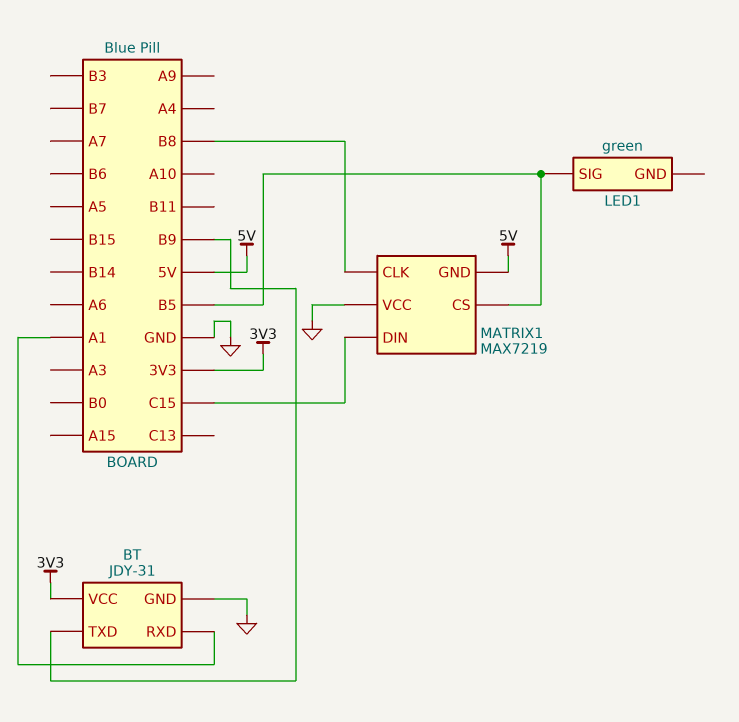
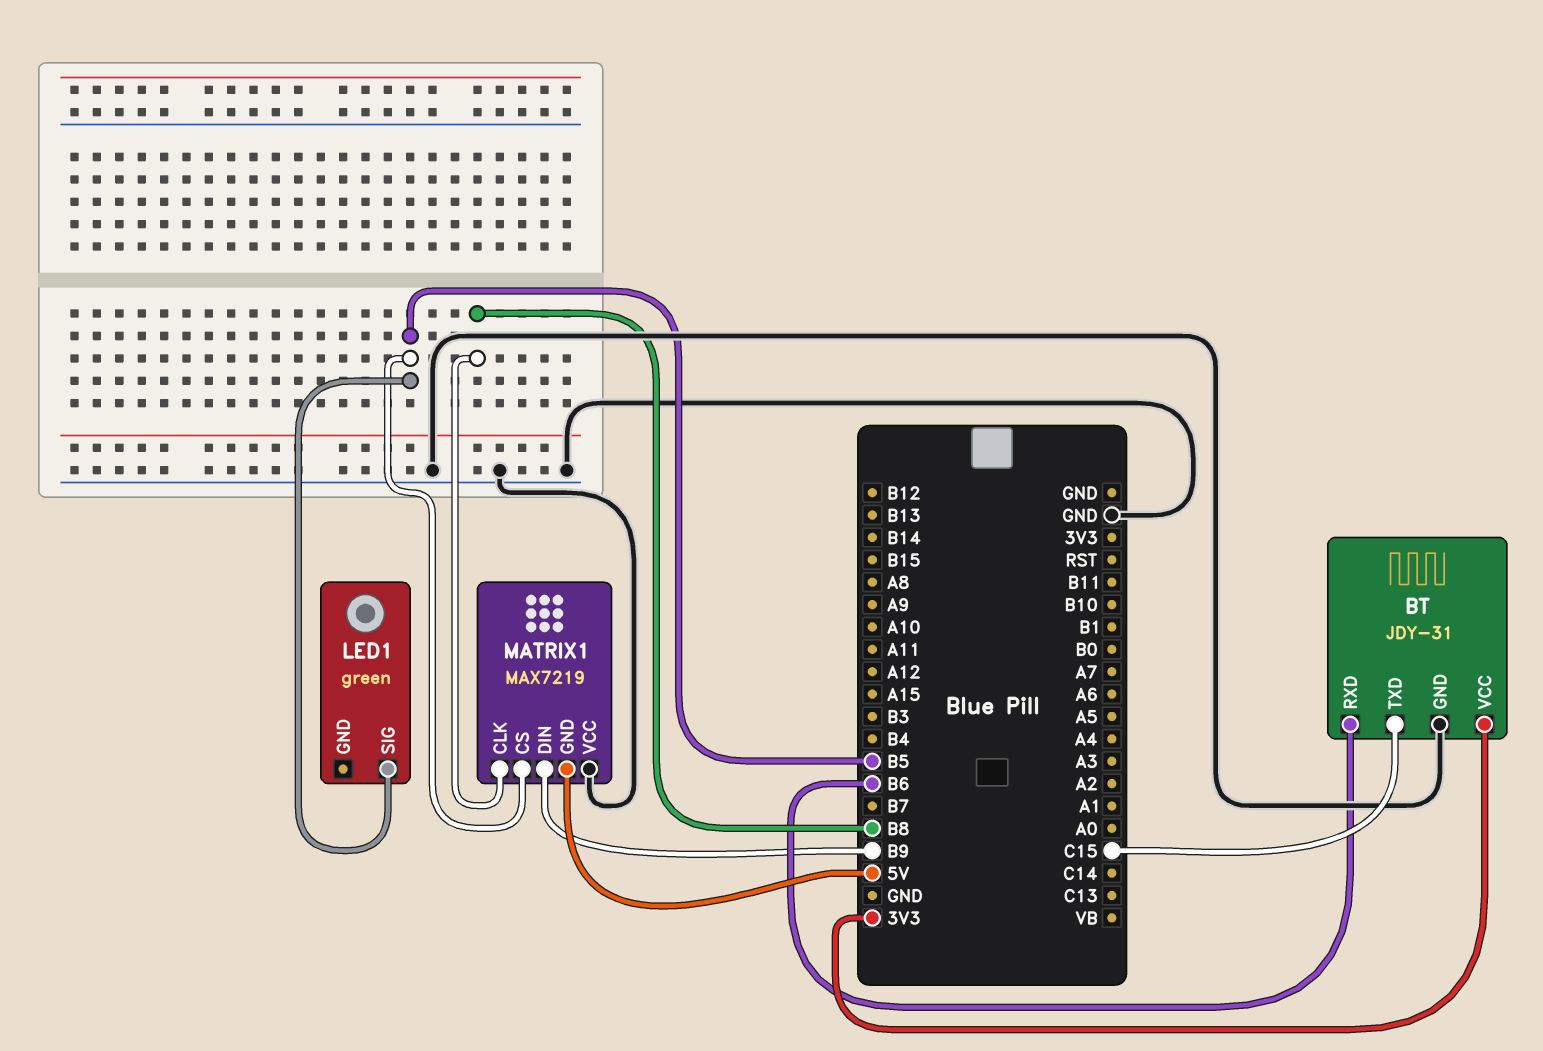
BT pin RXD: A1 -> B6
BT pin TXD: B9 -> C15
MATRIX1 pin DIN: C15 -> B9

